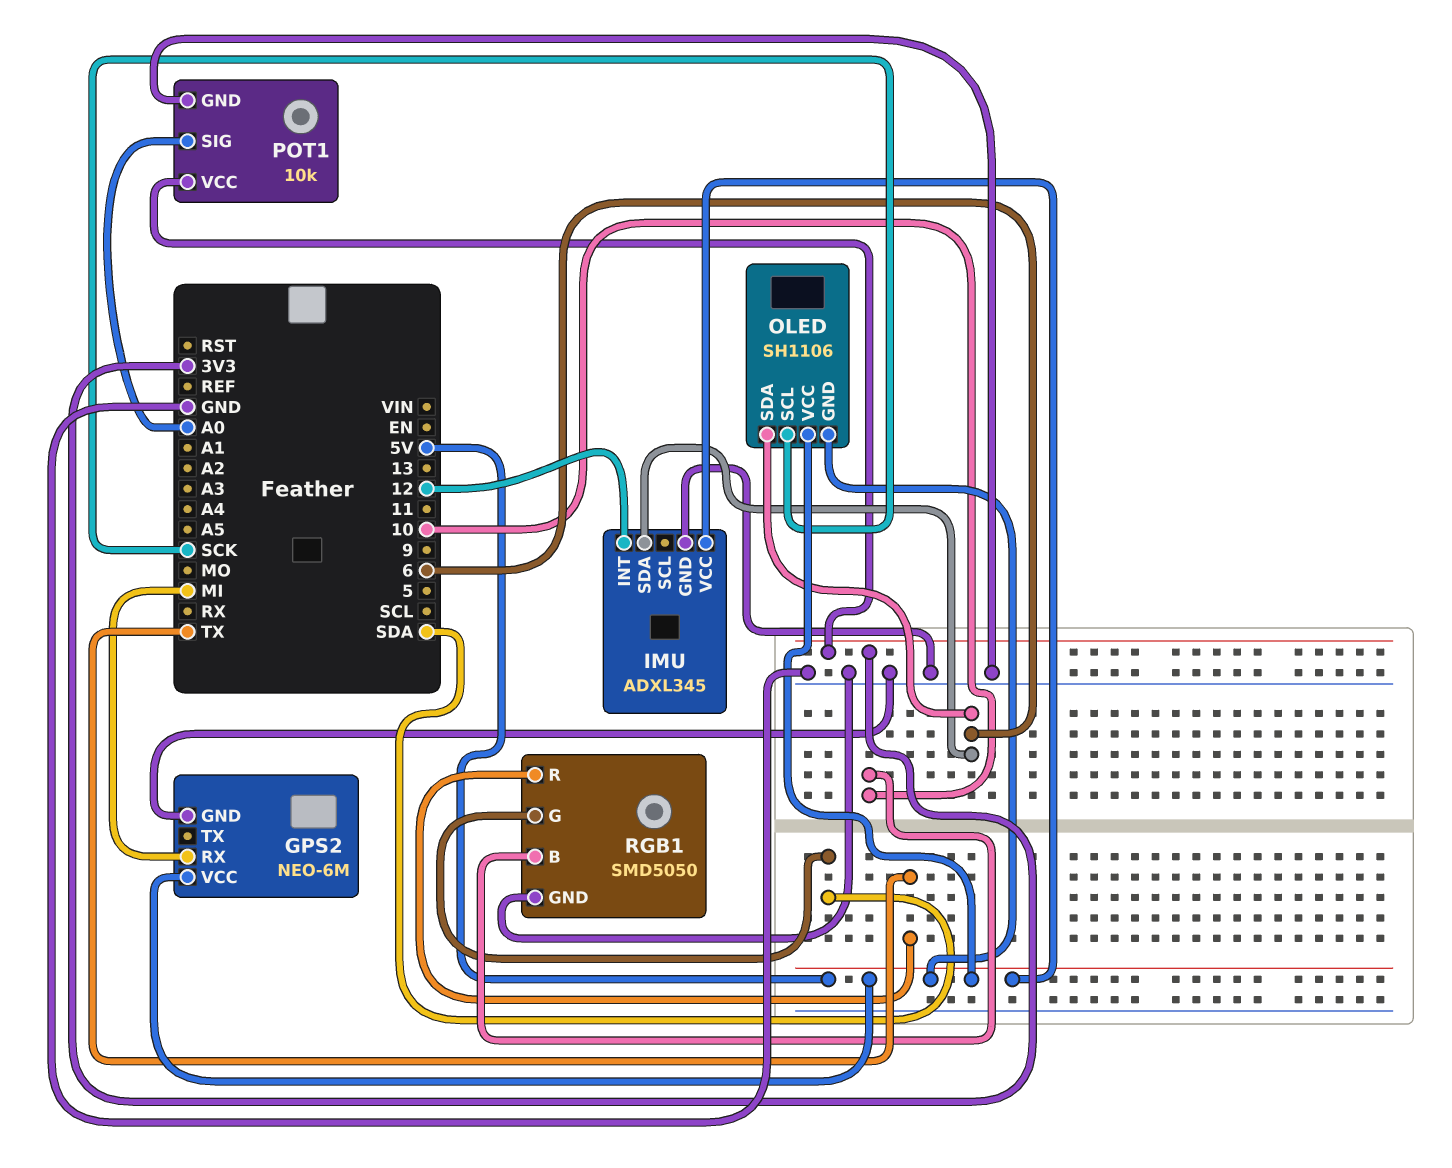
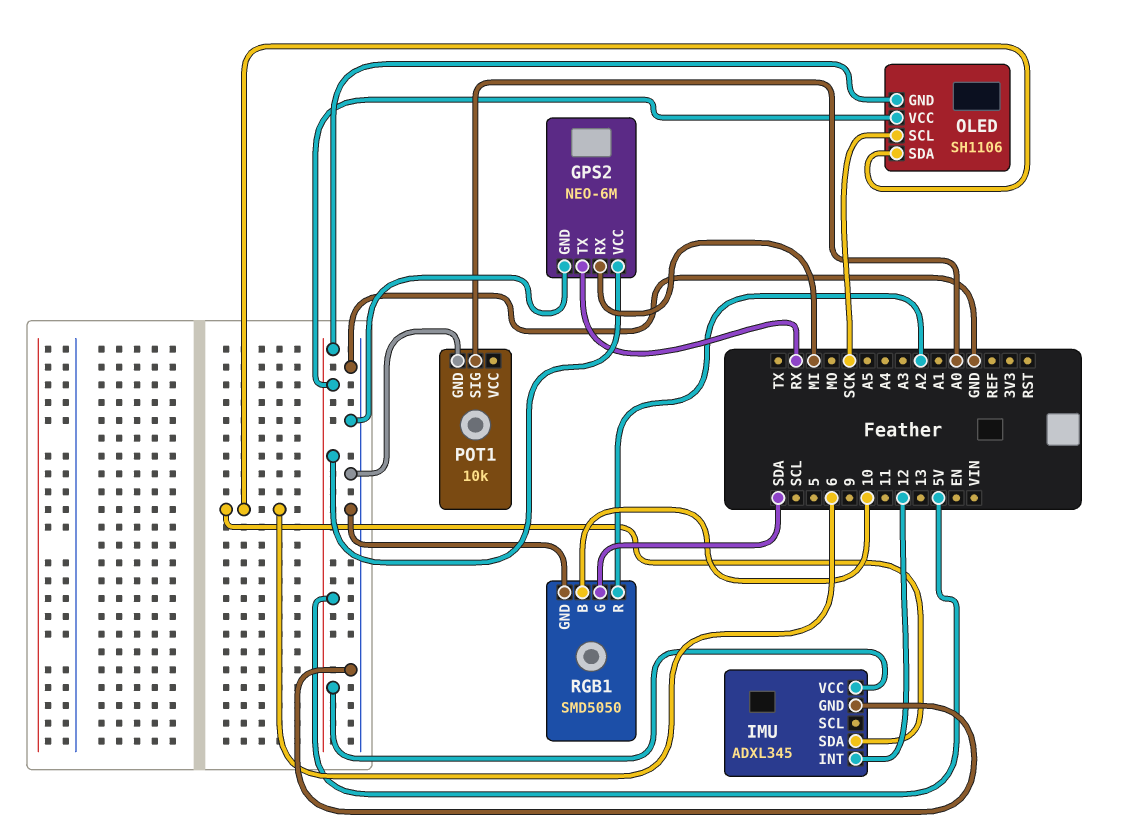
GPS2 pin TX: none -> RX
POT1 pin VCC: 3V3 -> none
RGB1 pin R: TX -> A2

